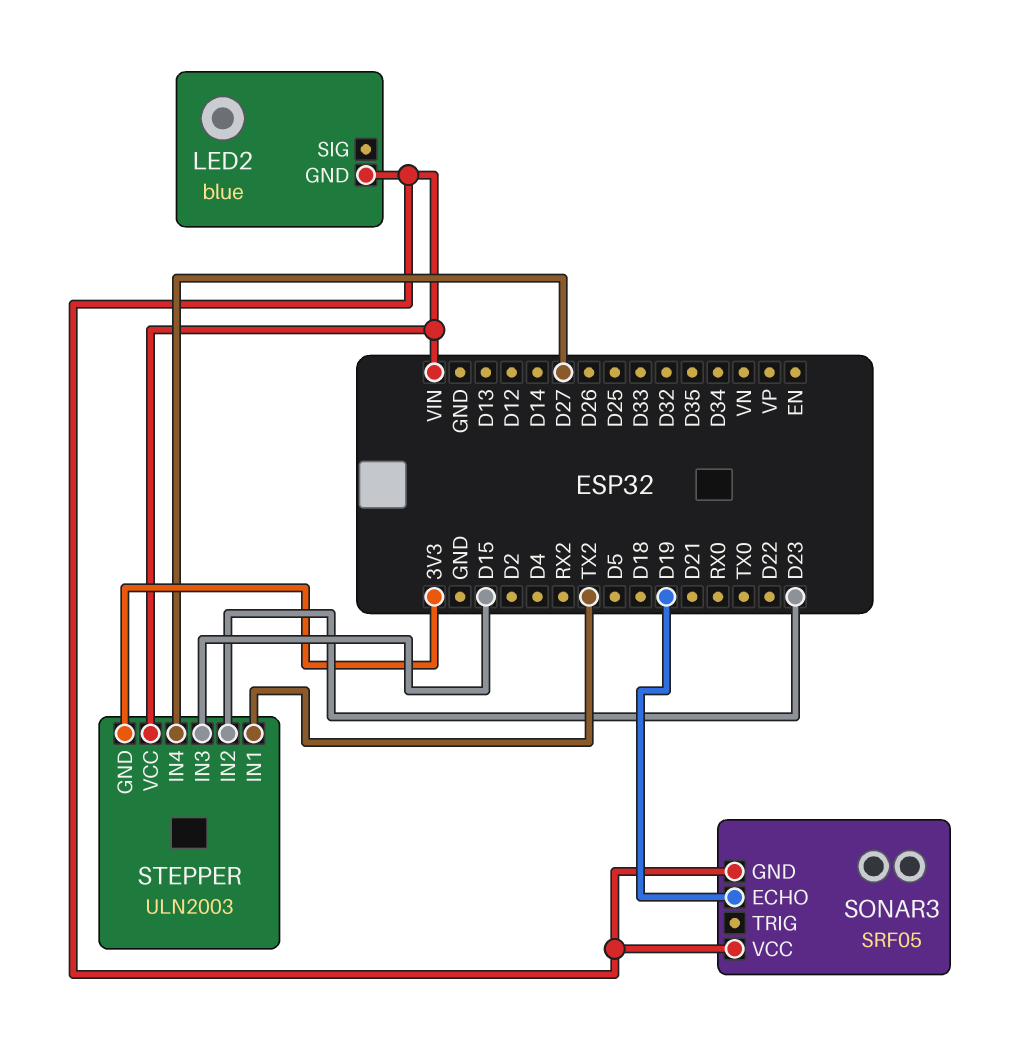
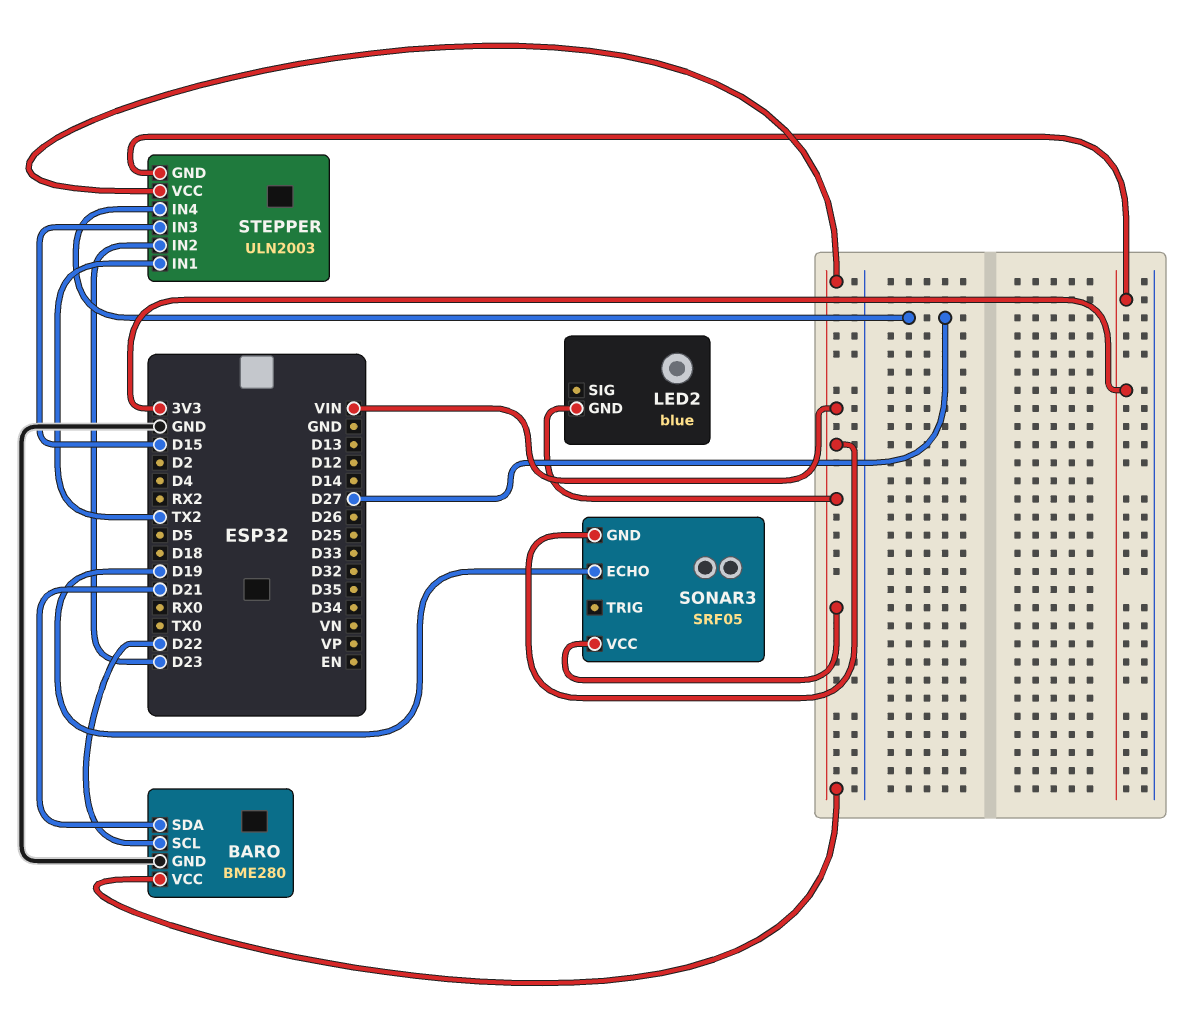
BARO: none -> BME280
BARO pin GND: none -> GND
BARO pin SCL: none -> D22
BARO pin SDA: none -> D21
BARO pin VCC: none -> VIN

